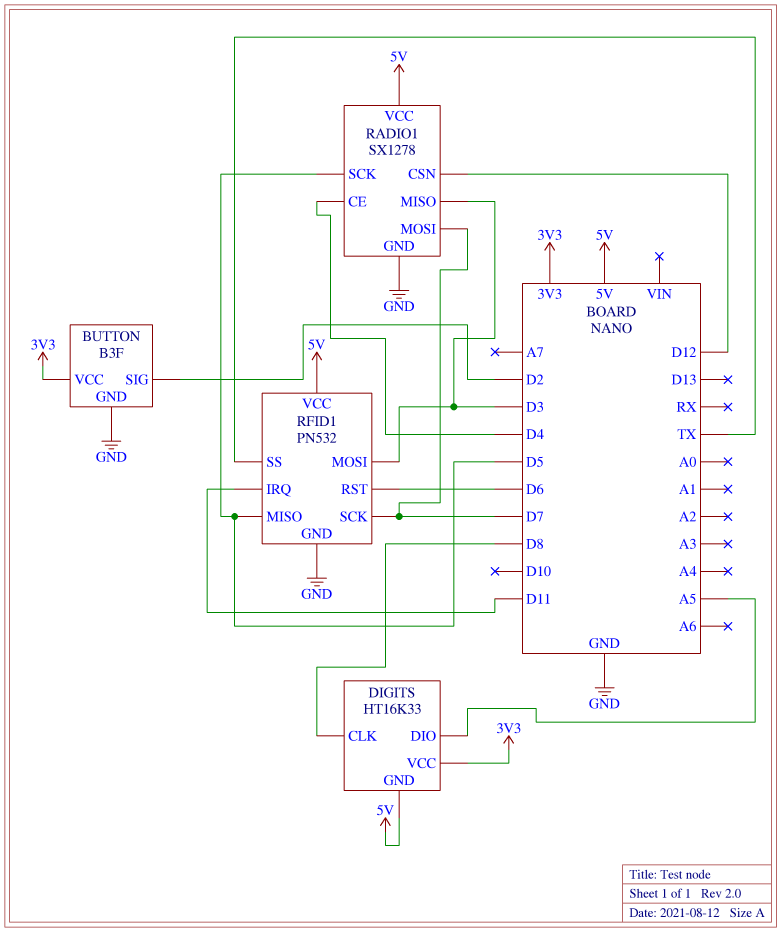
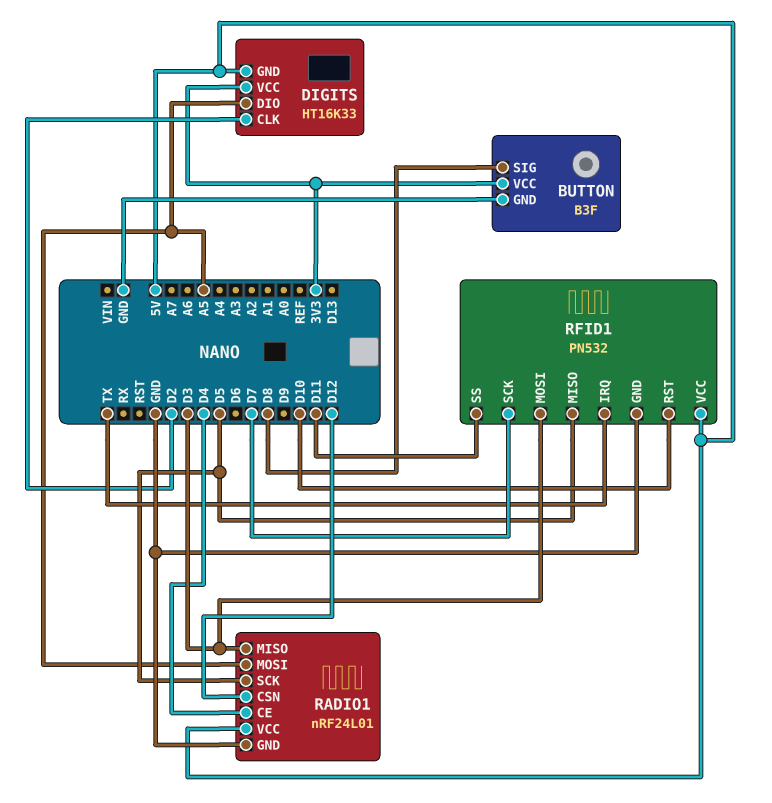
BUTTON pin SIG: D2 -> D8
DIGITS pin CLK: D8 -> D2
RADIO1: SX1278 -> nRF24L01
RADIO1 pin MOSI: D7 -> A5
RFID1 pin IRQ: D11 -> TX
RFID1 pin RST: D6 -> D10
RFID1 pin SS: TX -> D11

